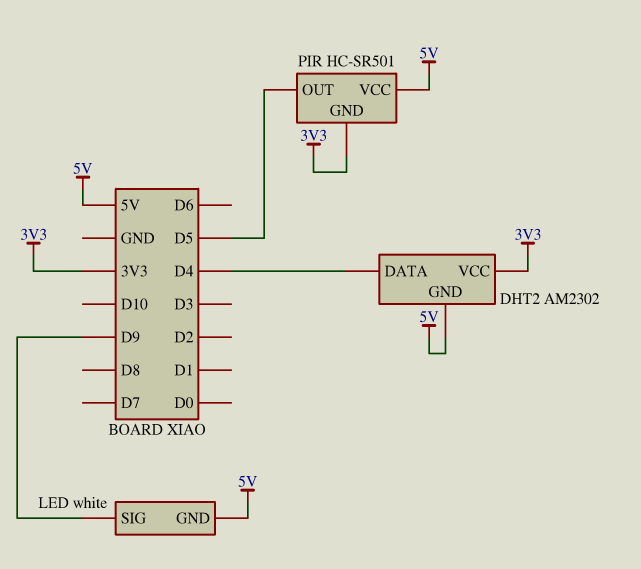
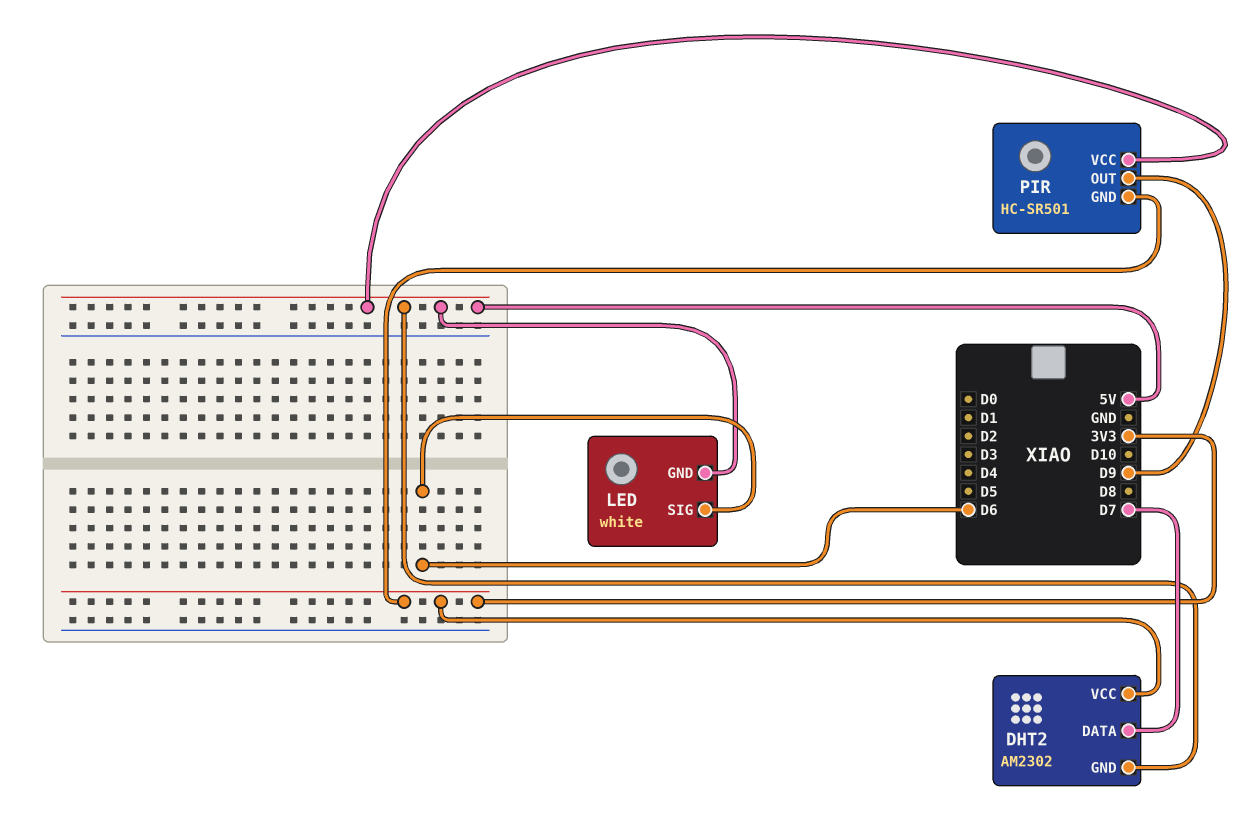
DHT2 pin DATA: D4 -> D7
LED pin SIG: D9 -> D6
PIR pin OUT: D5 -> D9

